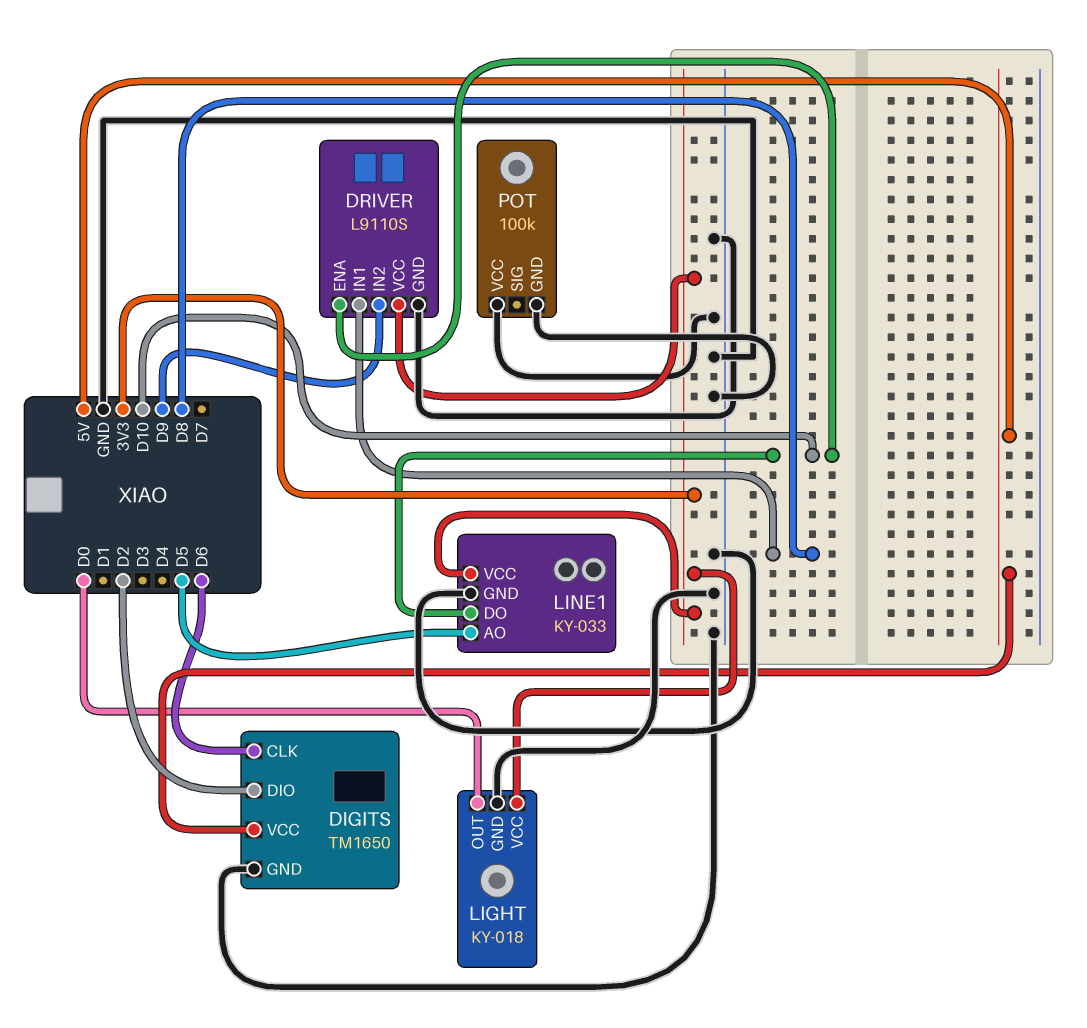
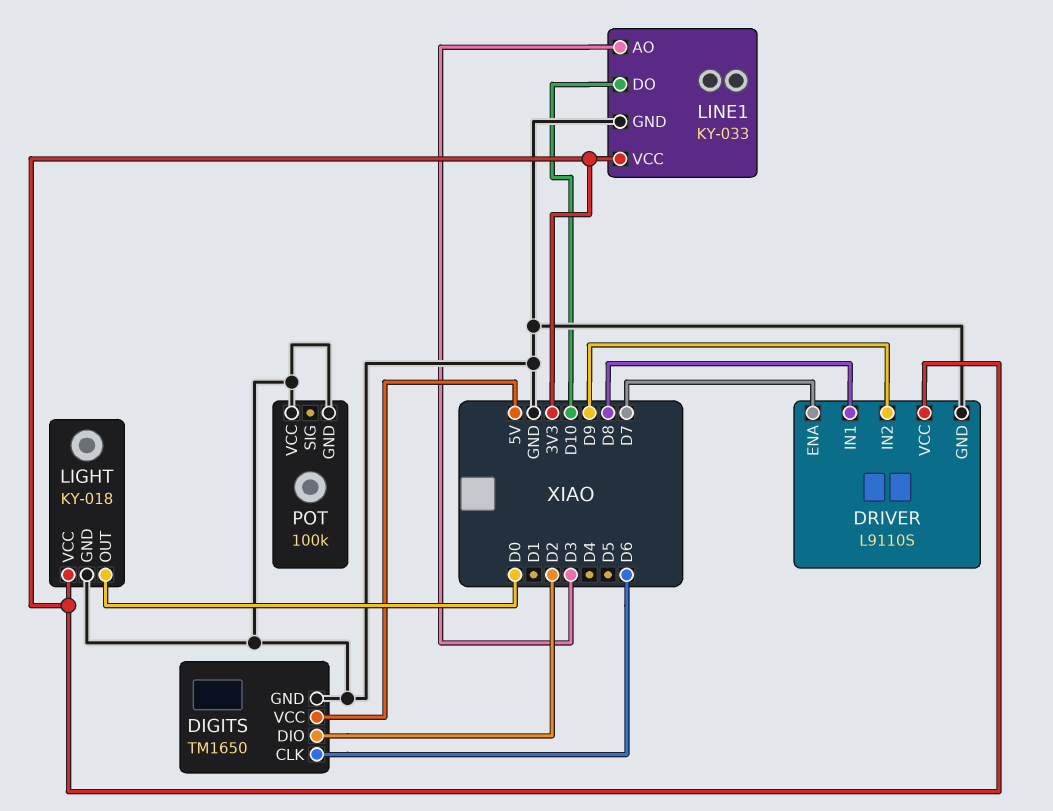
DRIVER pin ENA: D10 -> D7
LINE1 pin AO: D5 -> D3

